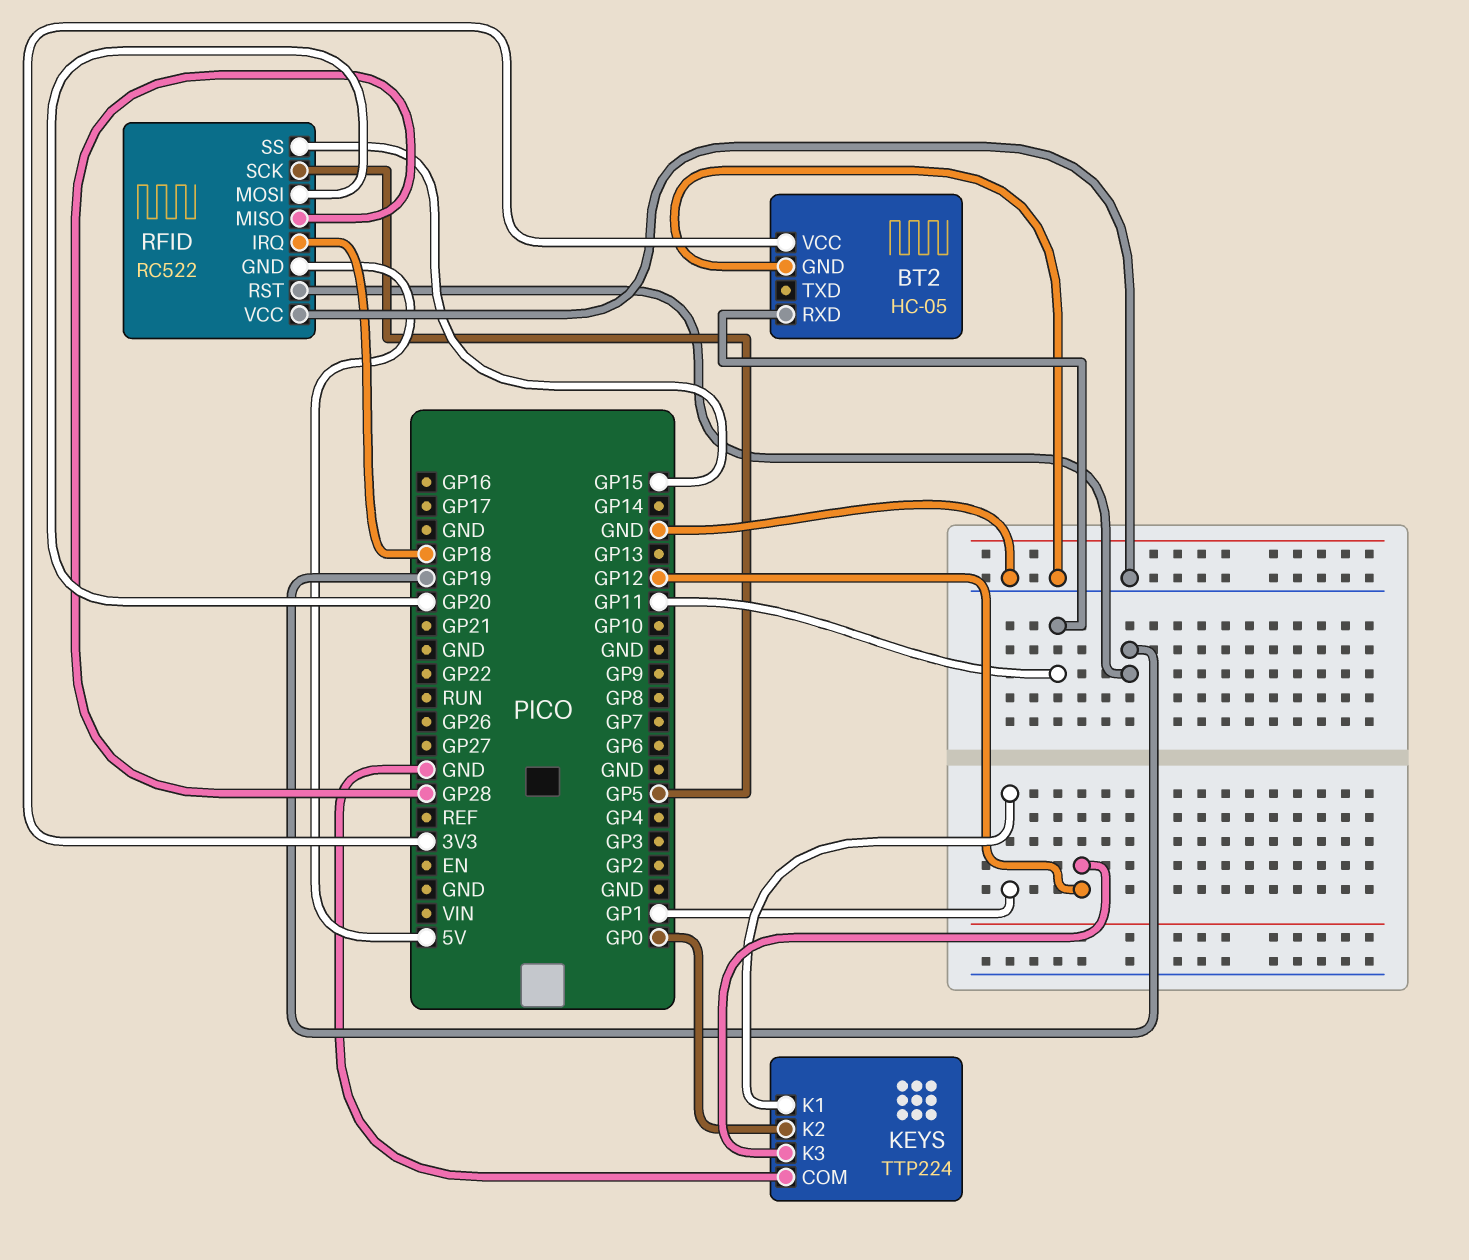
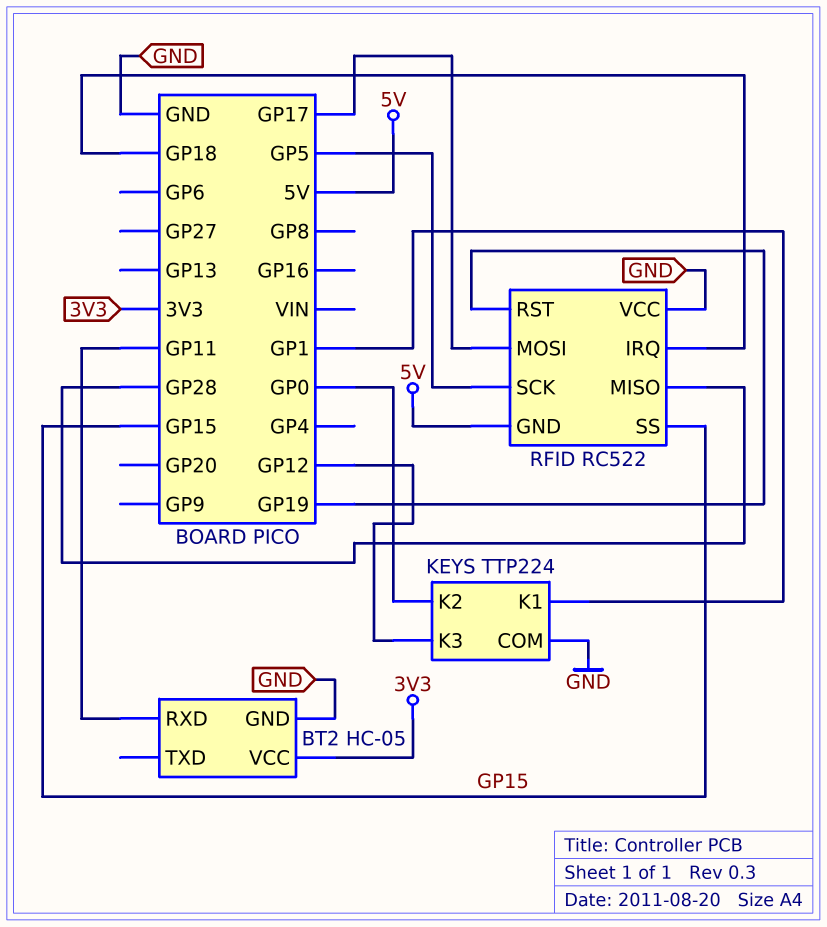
RFID pin MOSI: GP20 -> GP17

